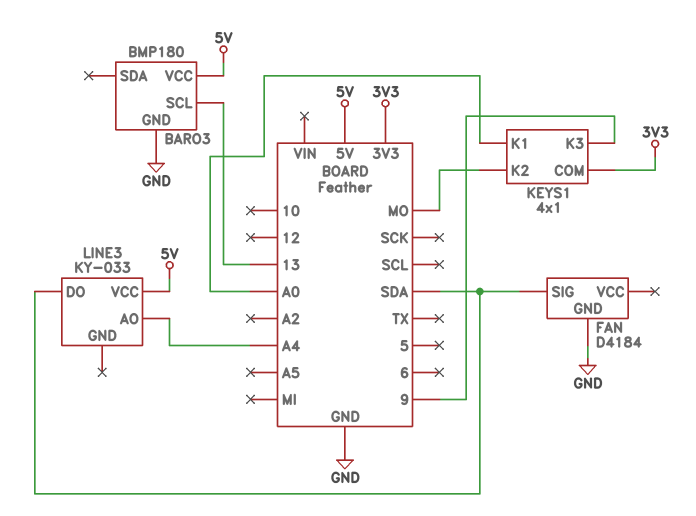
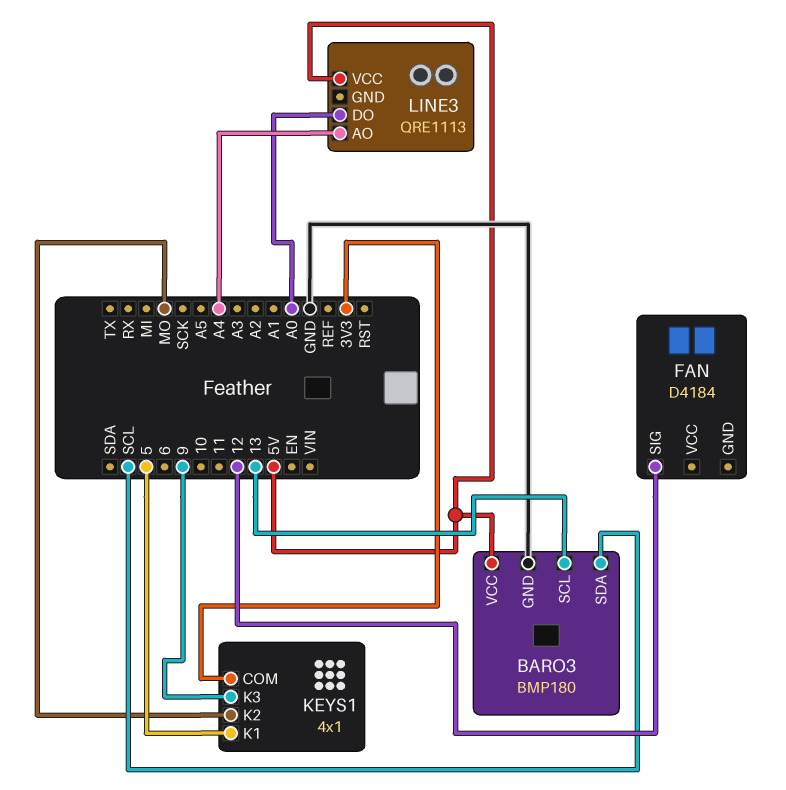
BARO3 pin SDA: none -> SCL
FAN pin GND: GND -> none
FAN pin SIG: SDA -> 12
KEYS1 pin K1: A0 -> 5
LINE3: KY-033 -> QRE1113
LINE3 pin DO: SDA -> A0

